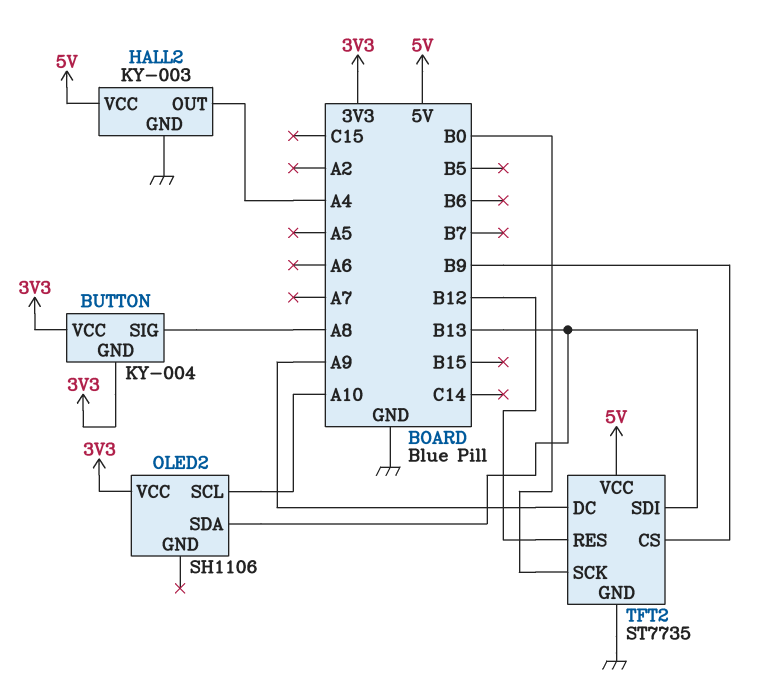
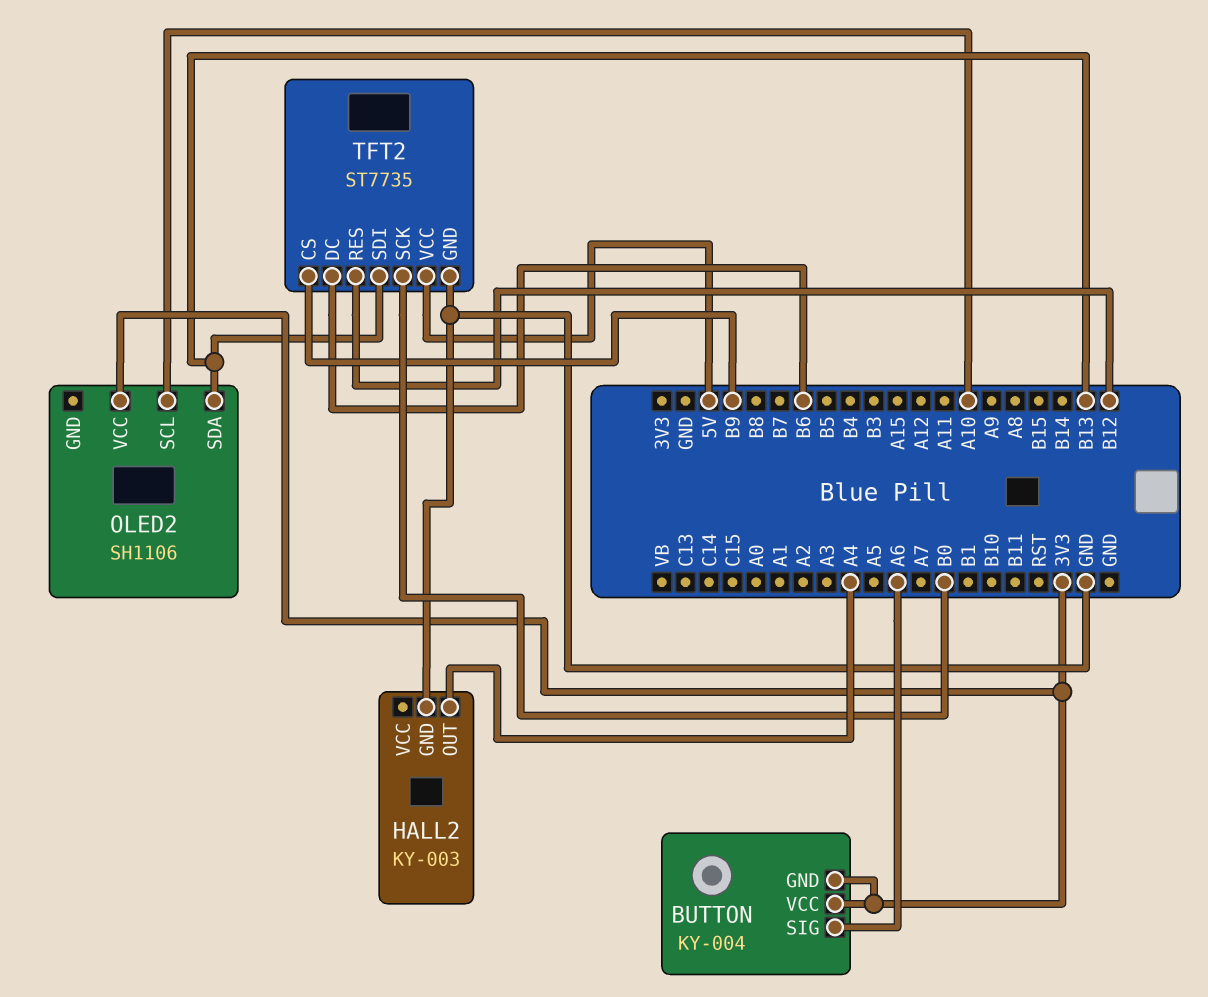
BUTTON pin SIG: A8 -> A6
HALL2 pin VCC: 5V -> none
TFT2 pin DC: A9 -> B6

